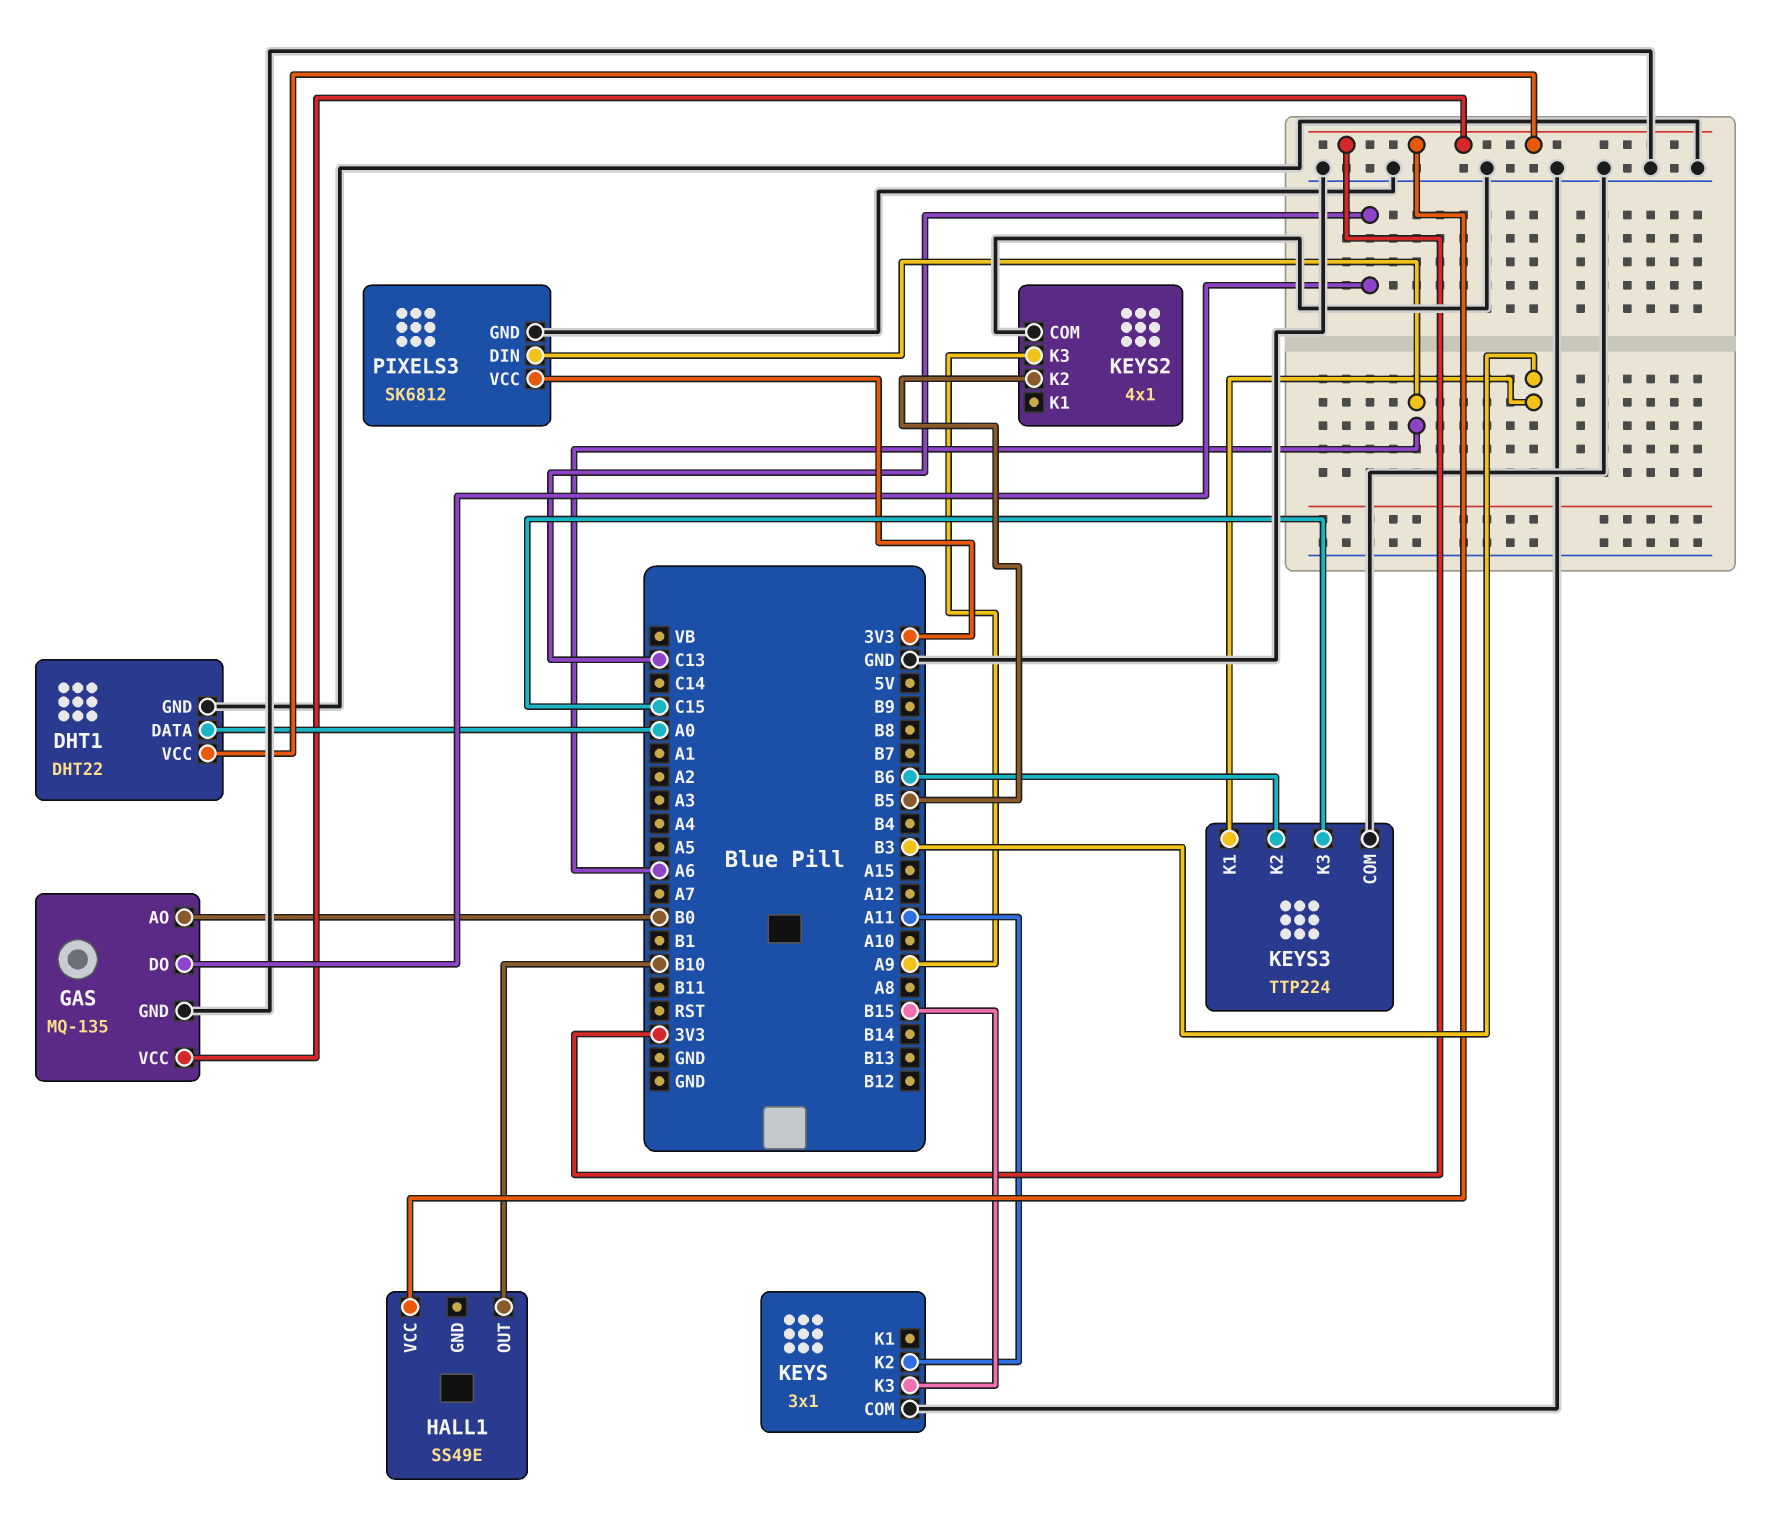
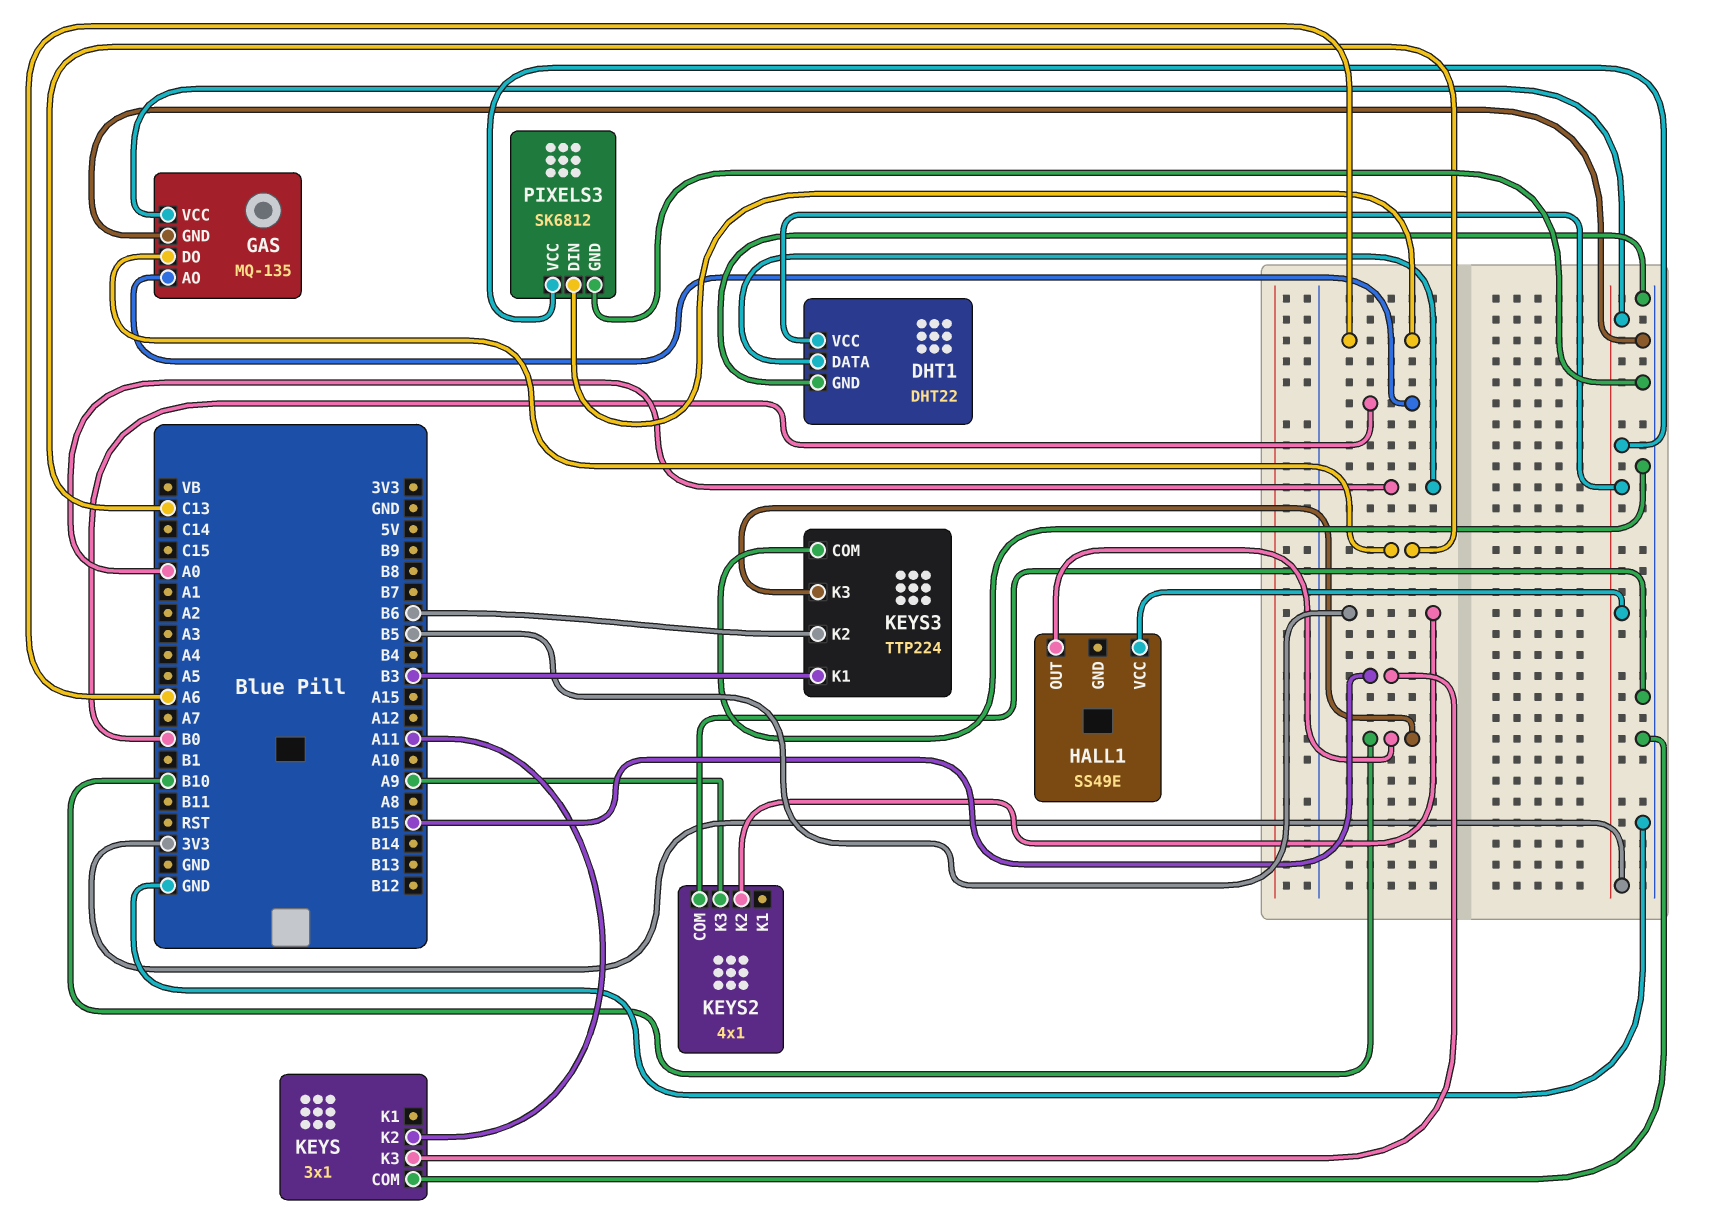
KEYS3 pin K3: C15 -> B10

